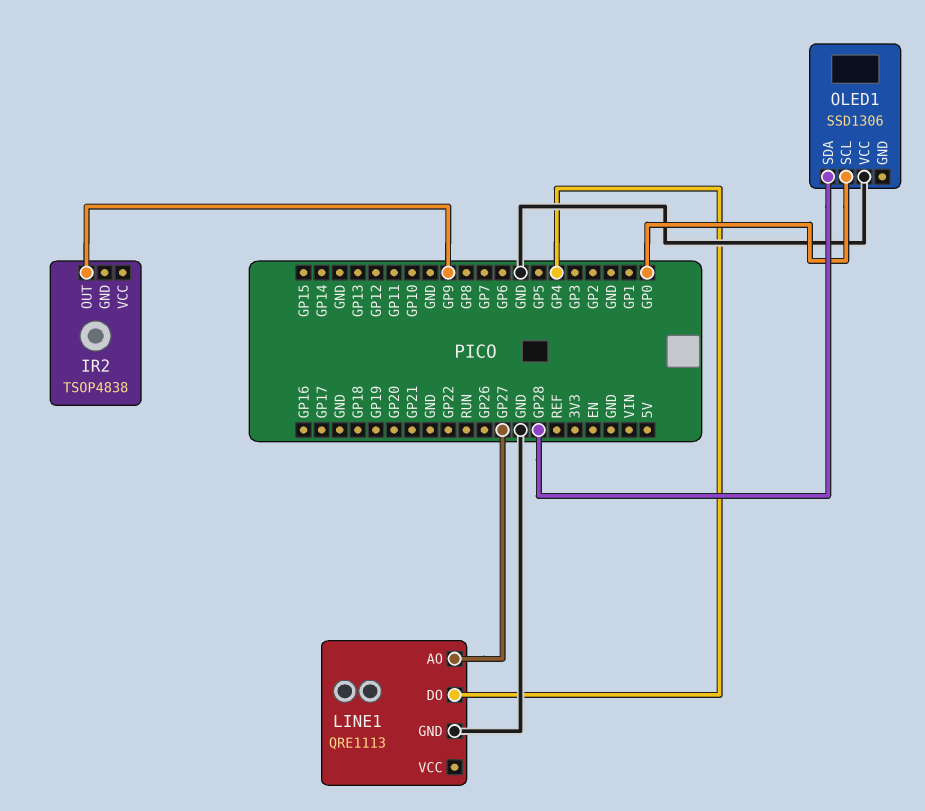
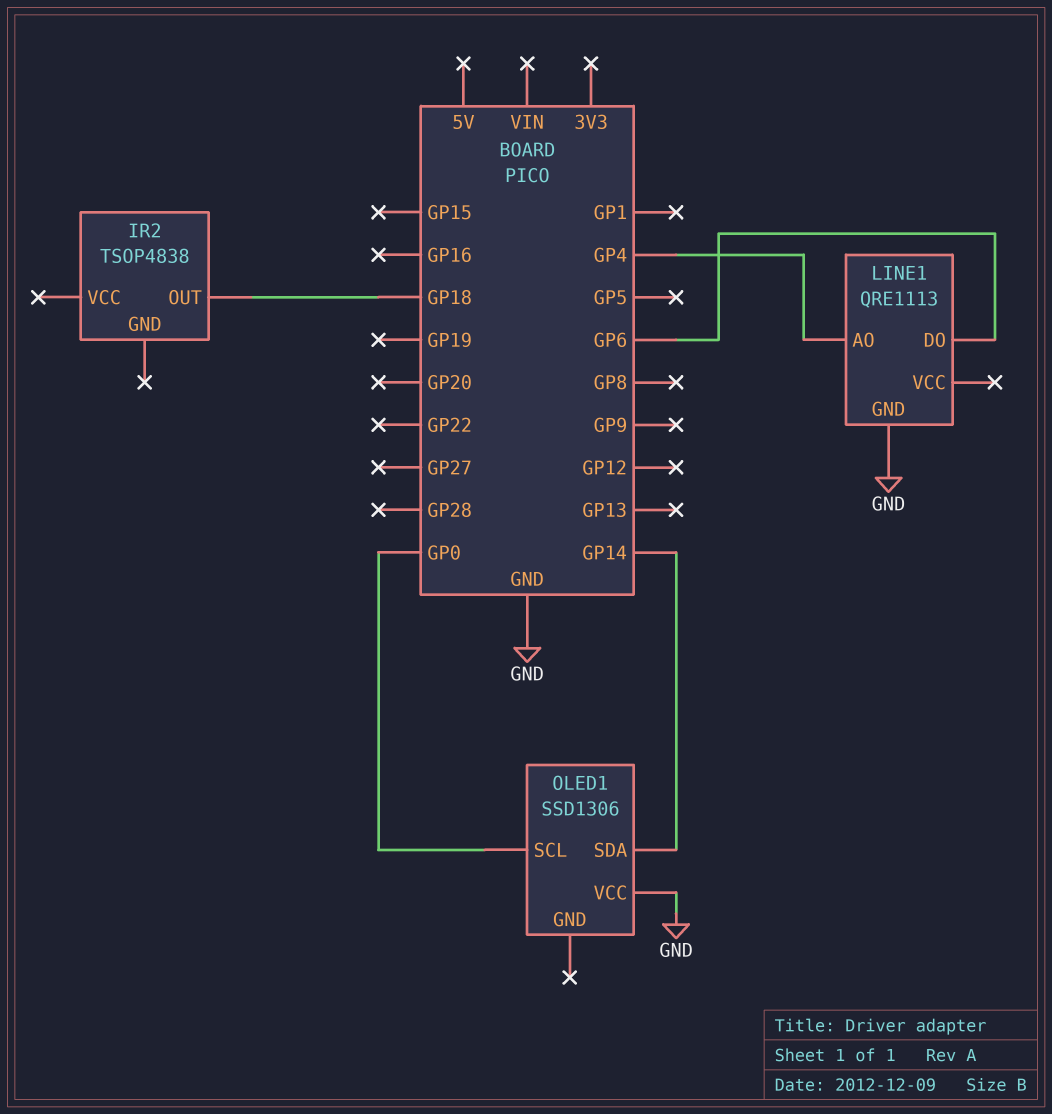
IR2 pin OUT: GP9 -> GP18
LINE1 pin AO: GP27 -> GP4
LINE1 pin DO: GP4 -> GP6
OLED1 pin SDA: GP28 -> GP14

